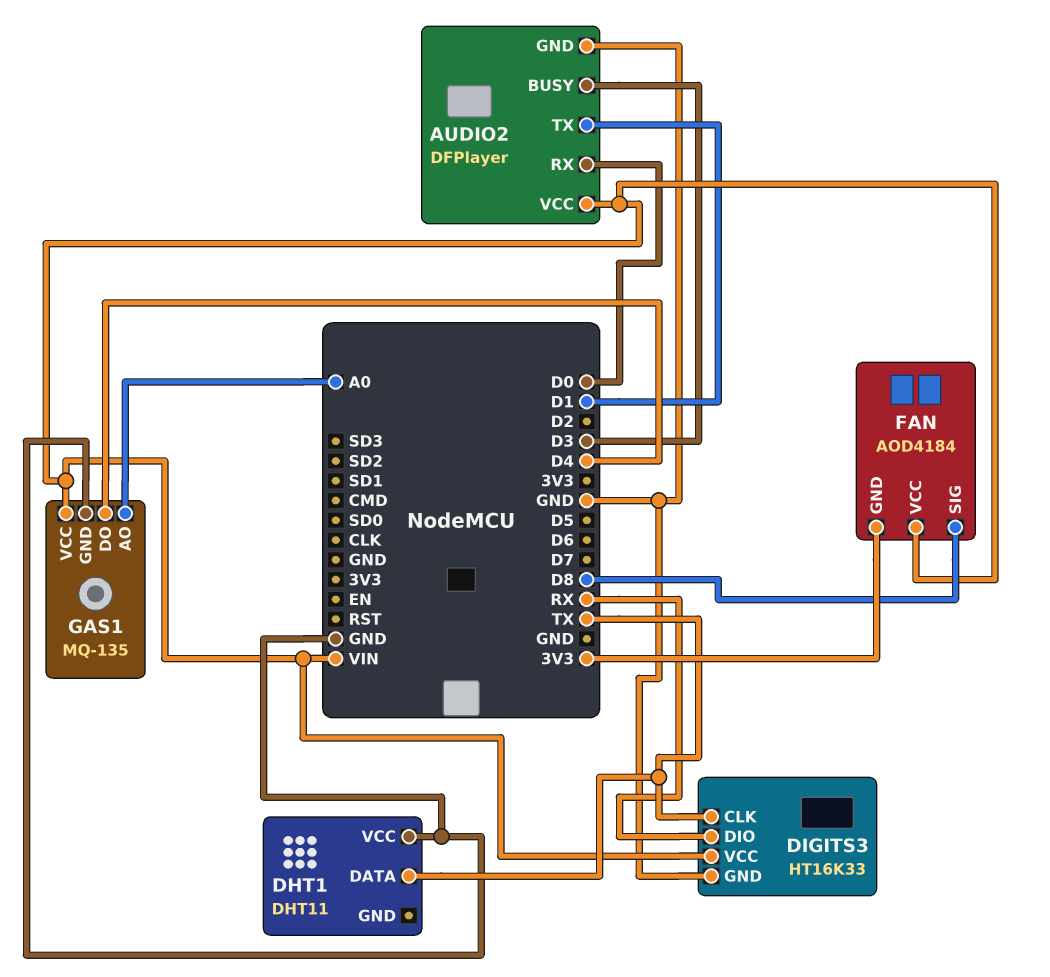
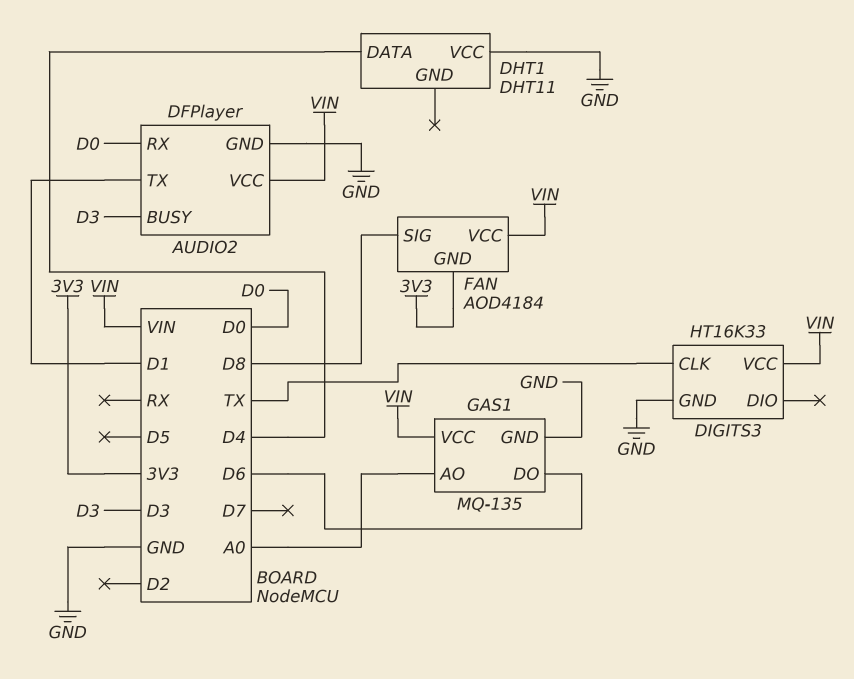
DHT1 pin DATA: TX -> D4
DIGITS3 pin DIO: RX -> none
GAS1 pin DO: D4 -> D6

